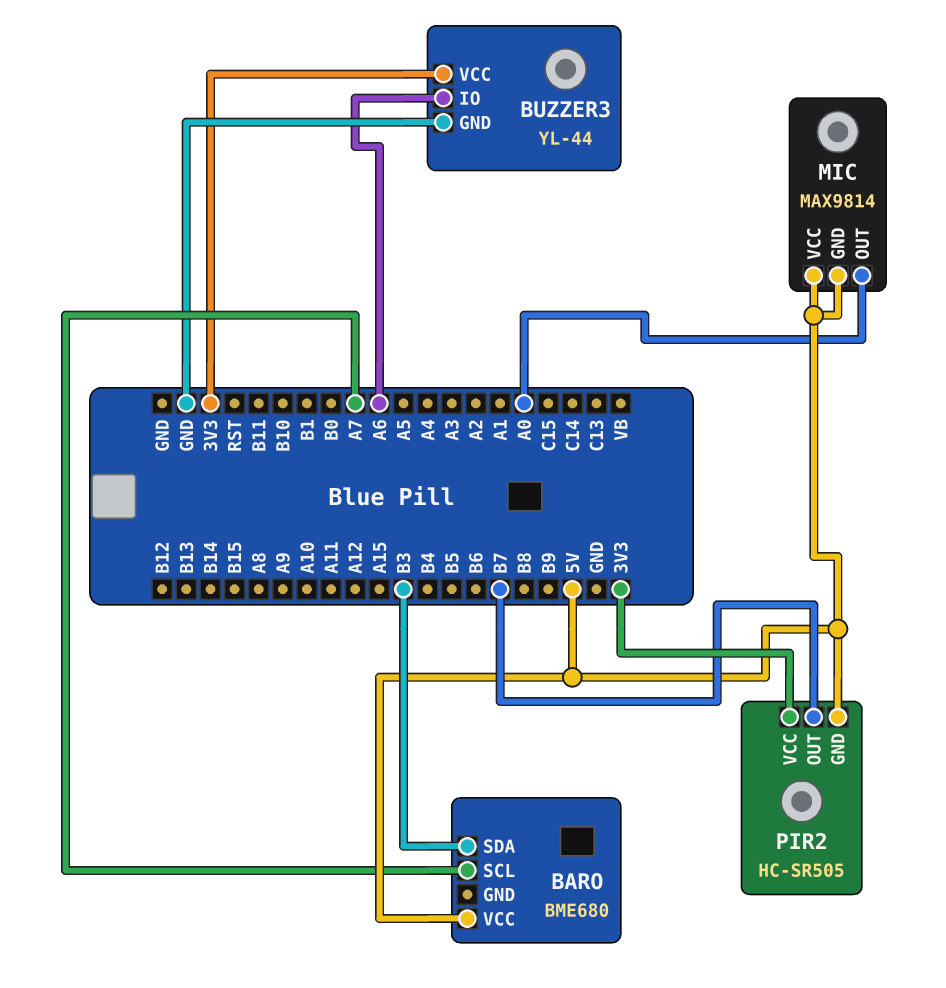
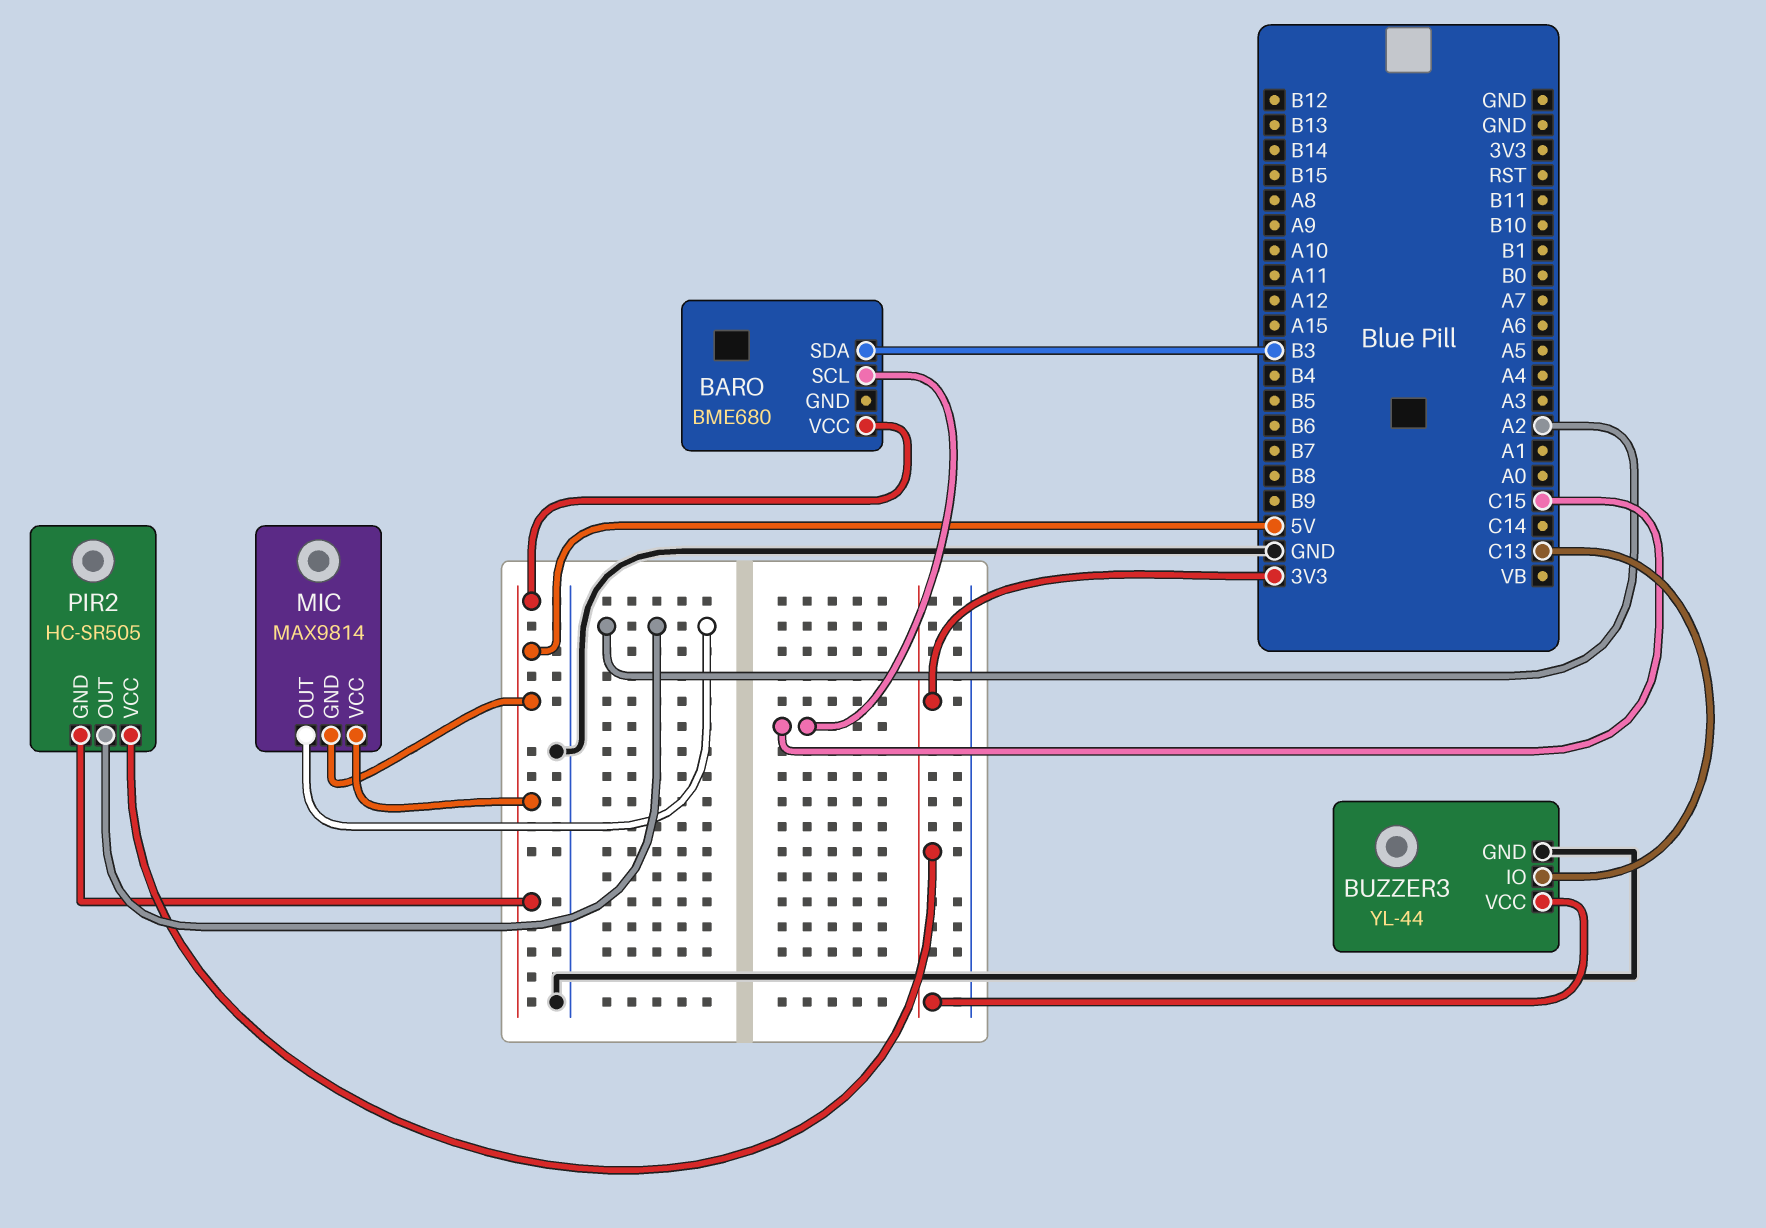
BARO pin SCL: A7 -> C15
BUZZER3 pin IO: A6 -> C13
MIC pin OUT: A0 -> A2
PIR2 pin OUT: B7 -> A2

